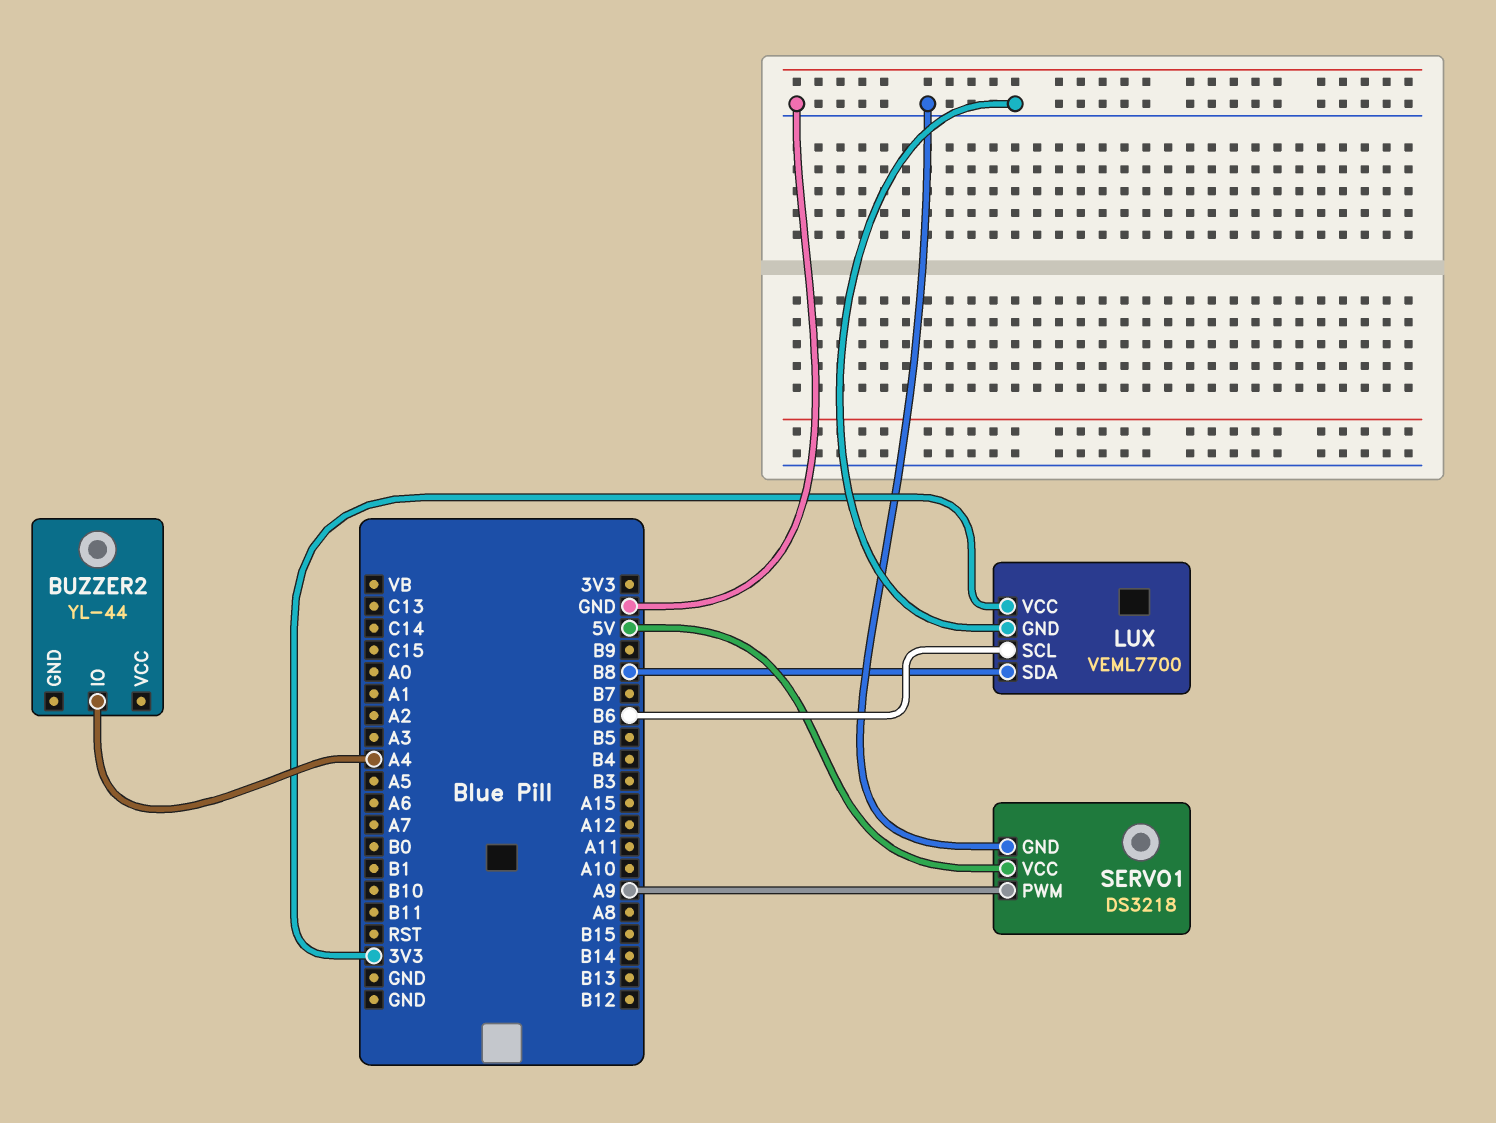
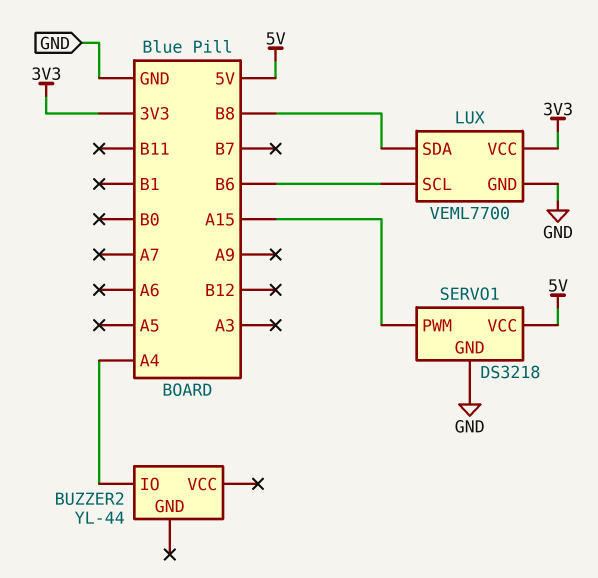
SERVO1 pin PWM: A9 -> A15

